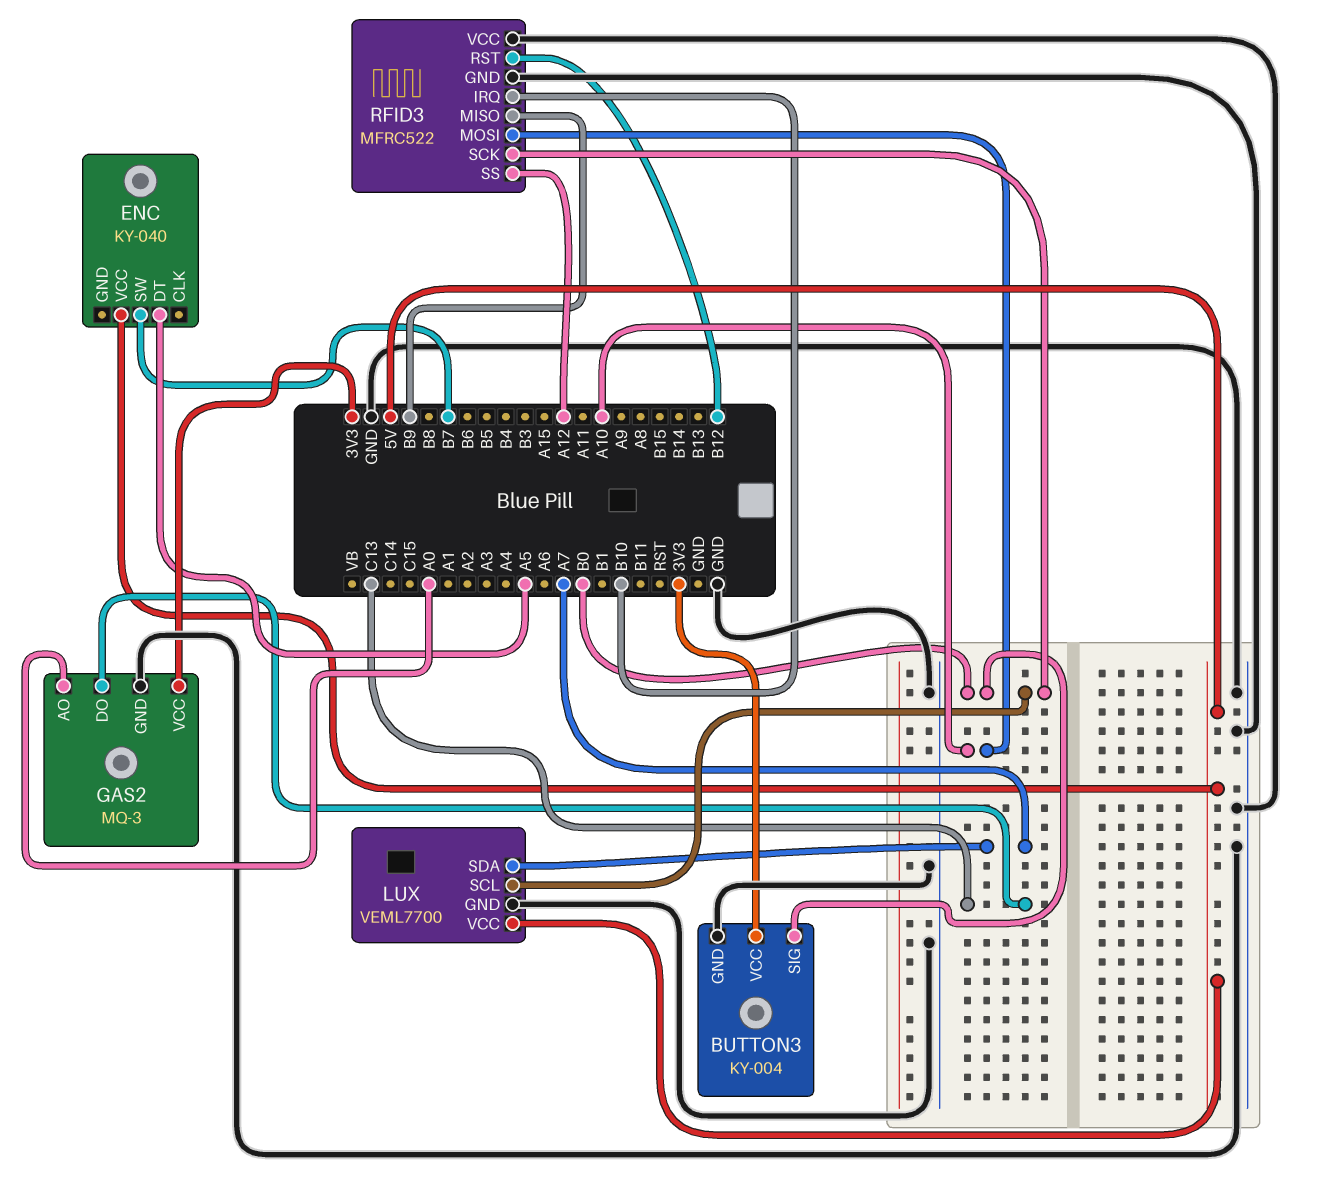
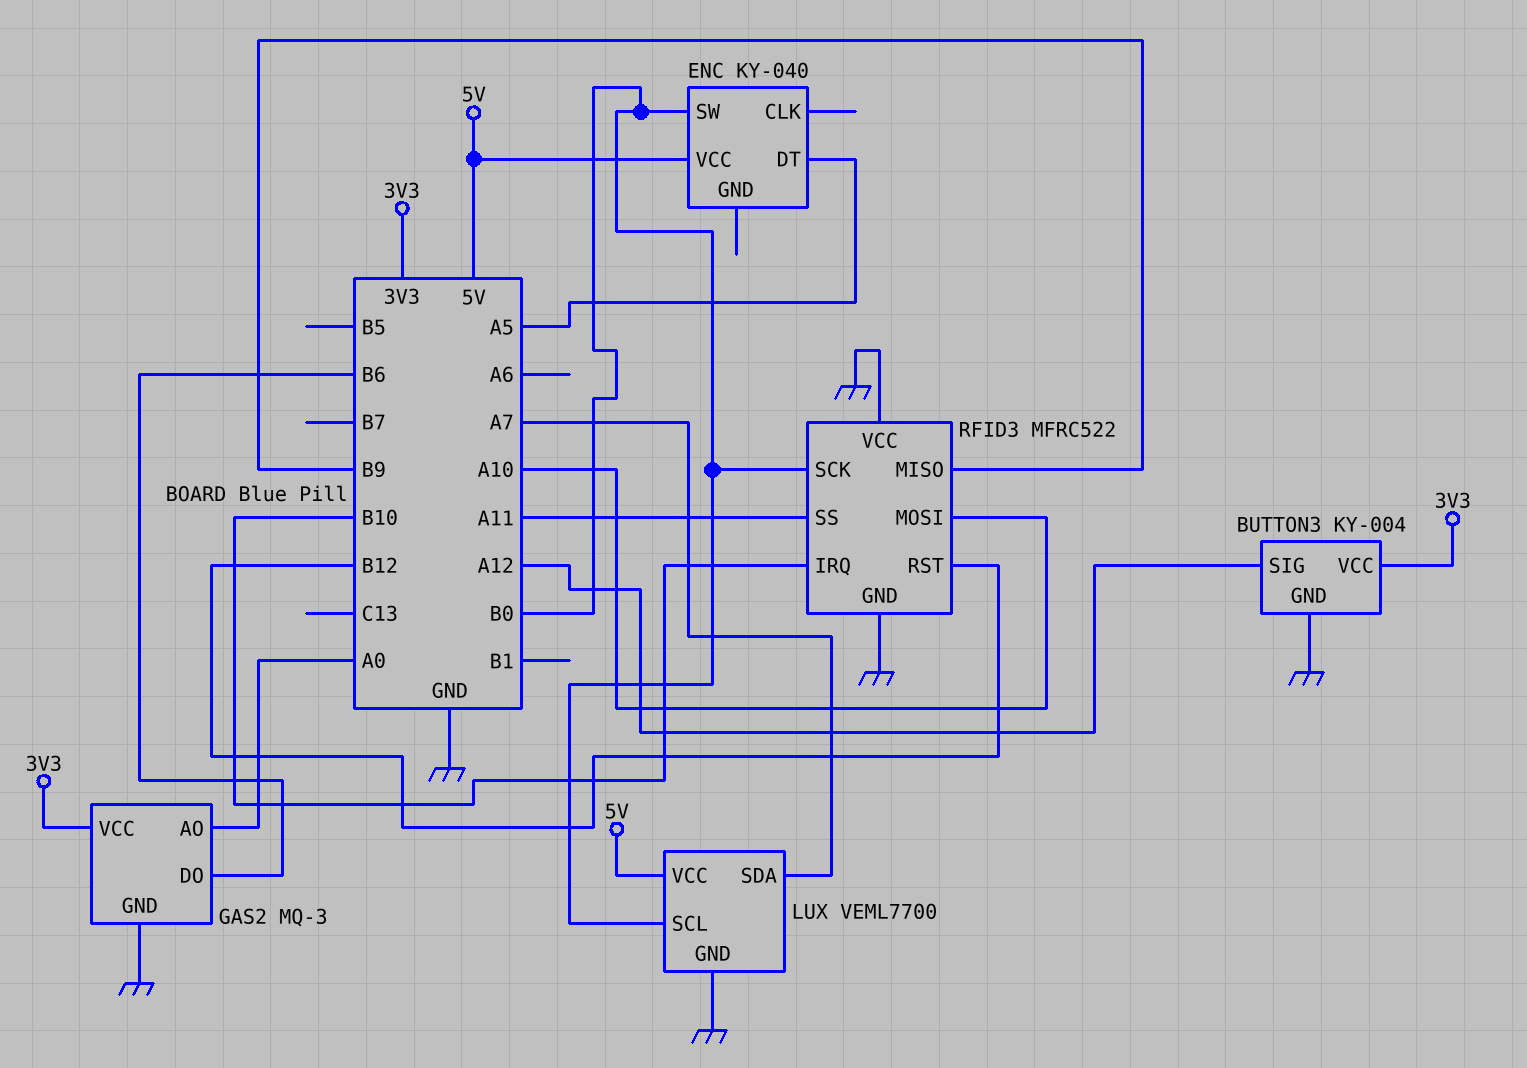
BUTTON3 pin SIG: B0 -> A12
ENC pin SW: B7 -> B0
GAS2 pin DO: C13 -> B6
RFID3 pin SS: A12 -> A11

